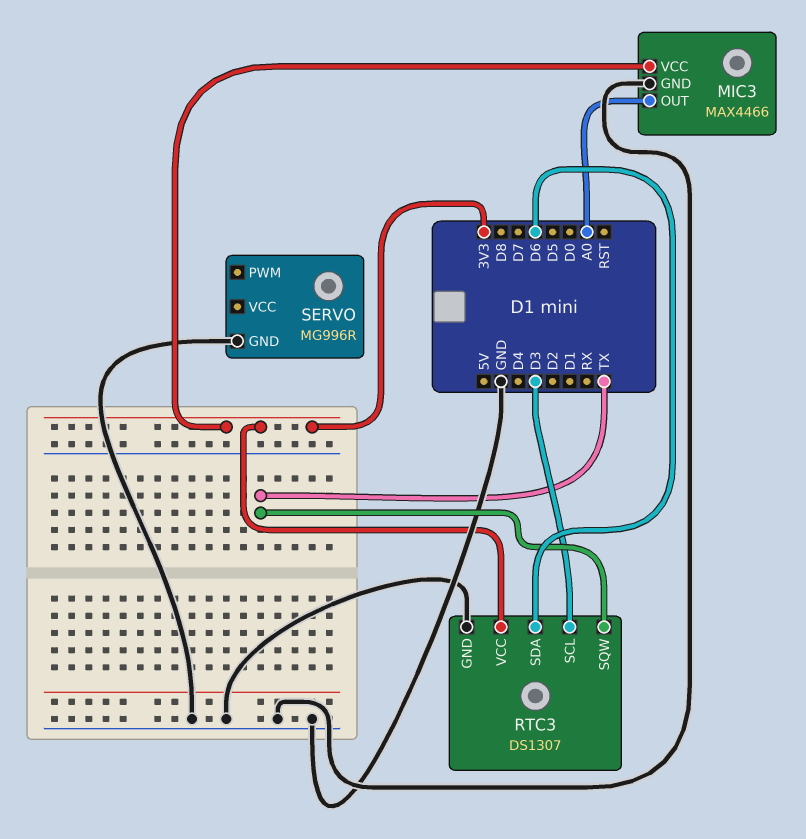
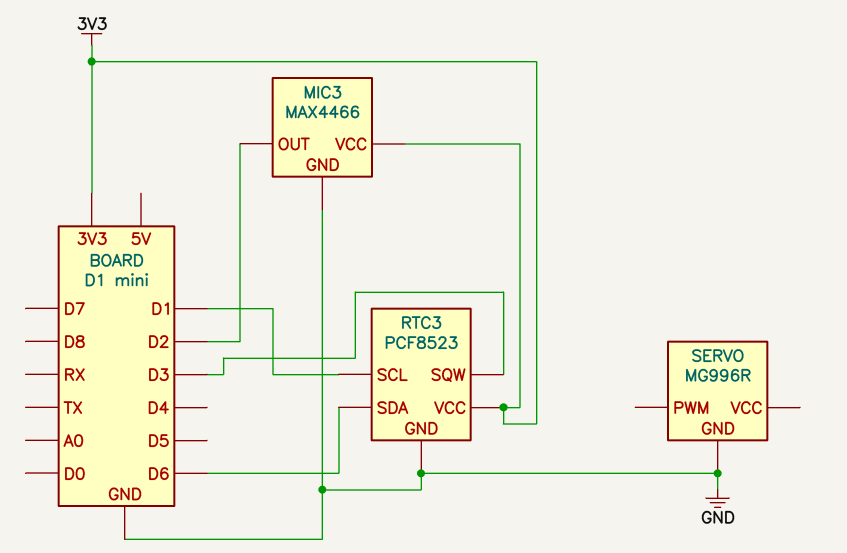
MIC3 pin OUT: A0 -> D2
RTC3: DS1307 -> PCF8523
RTC3 pin SCL: D3 -> D1
RTC3 pin SQW: TX -> D3

